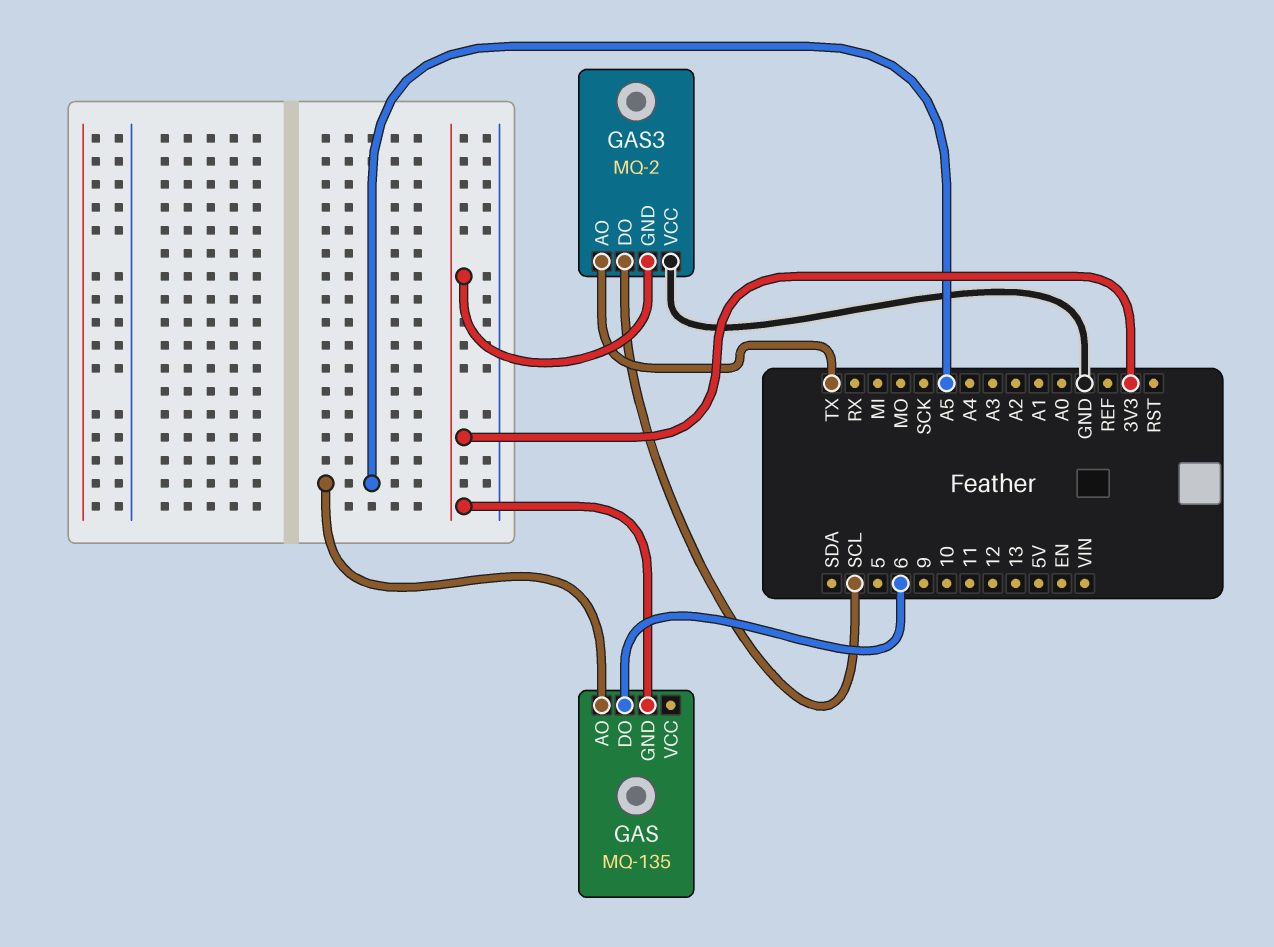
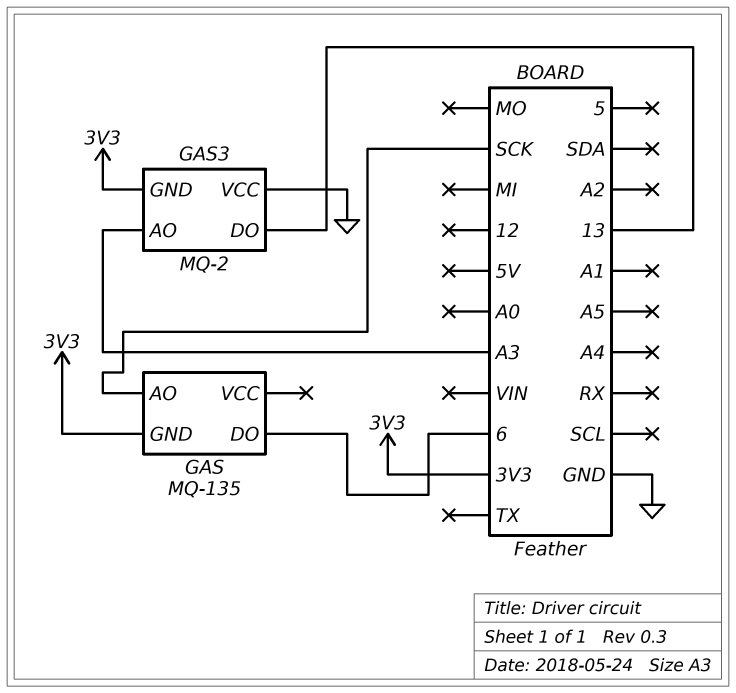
GAS pin AO: A5 -> SCK
GAS3 pin AO: TX -> A3
GAS3 pin DO: SCL -> 13

